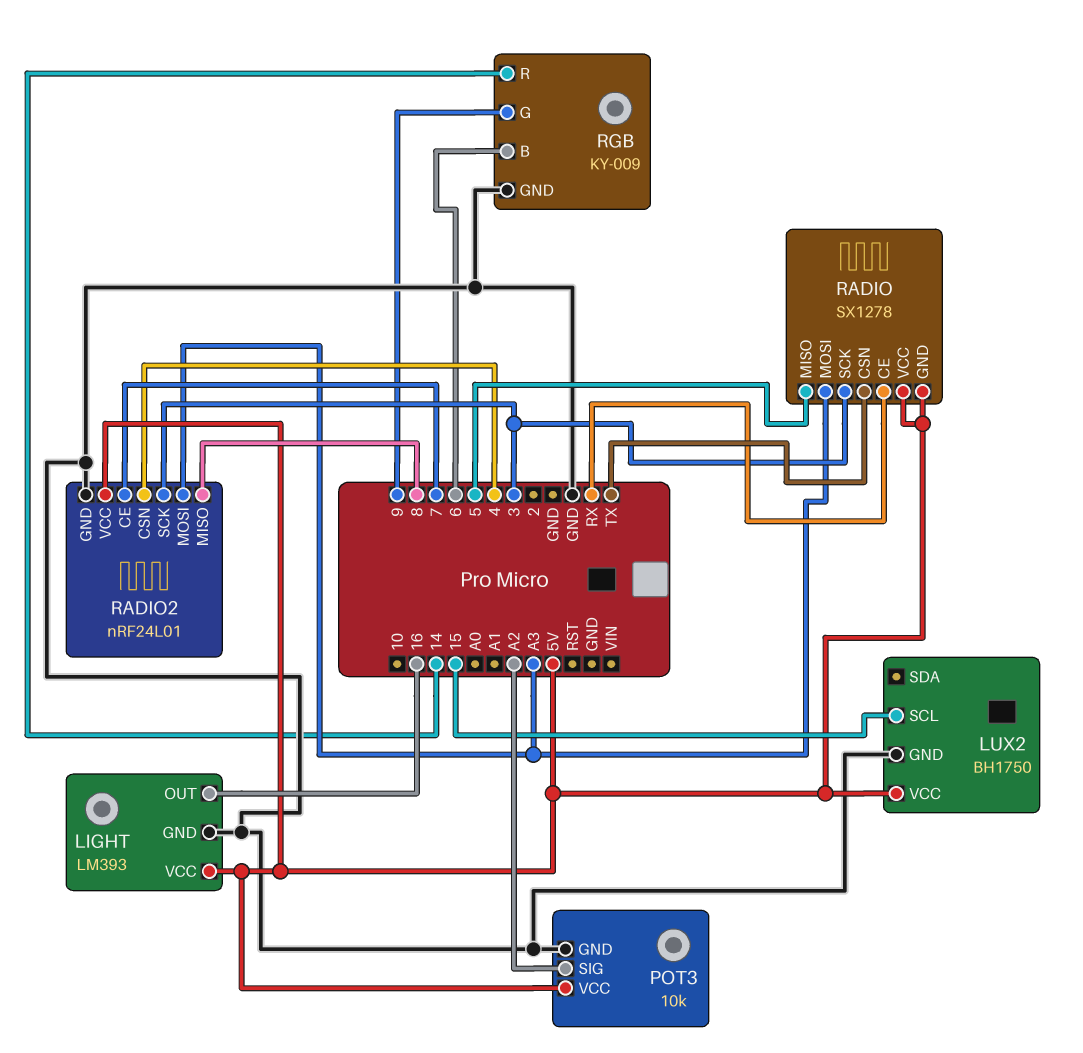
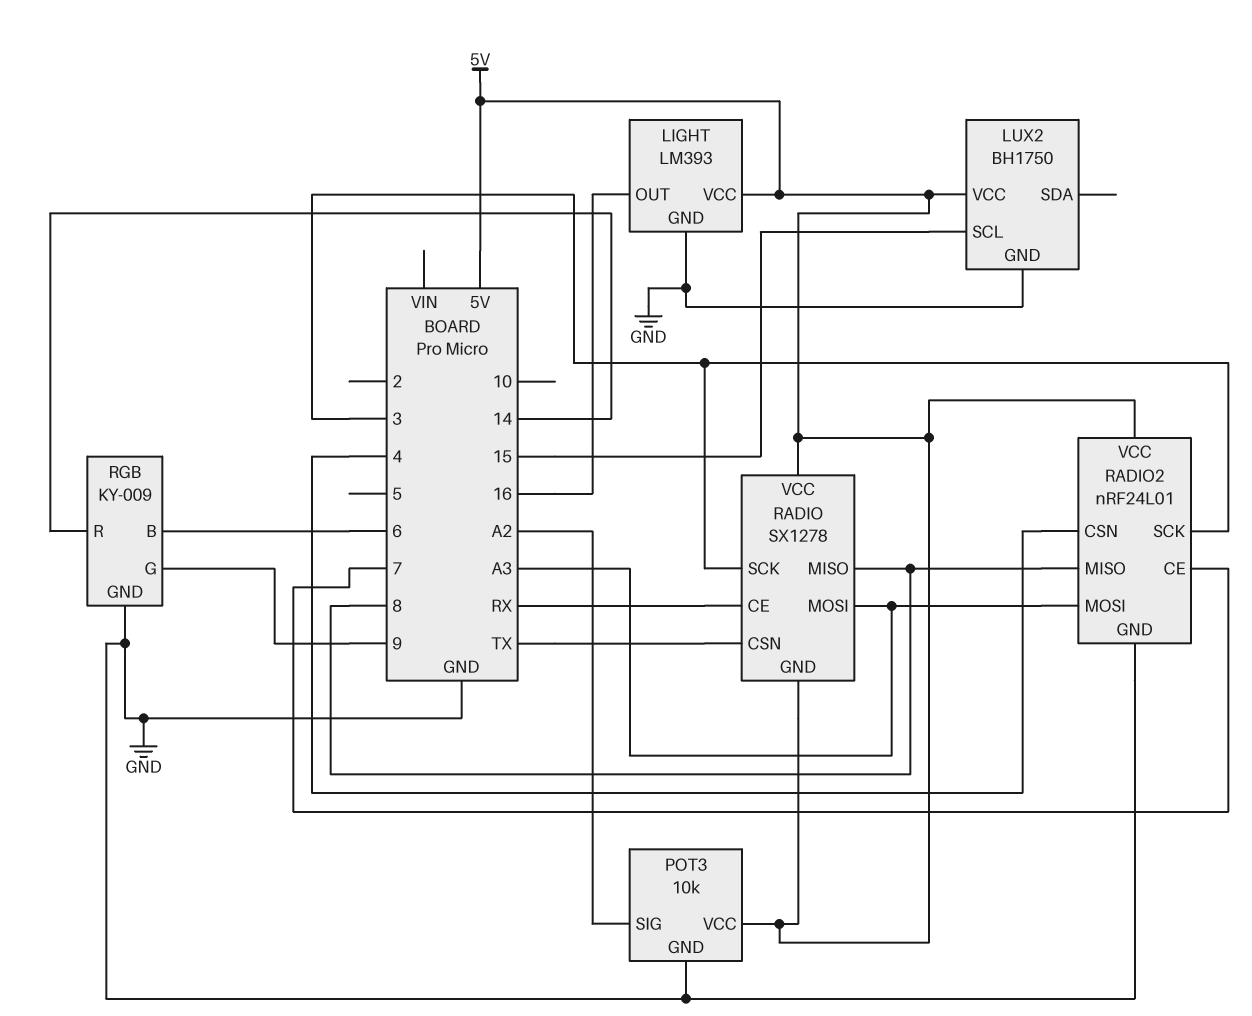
RADIO pin MISO: 5 -> 8

